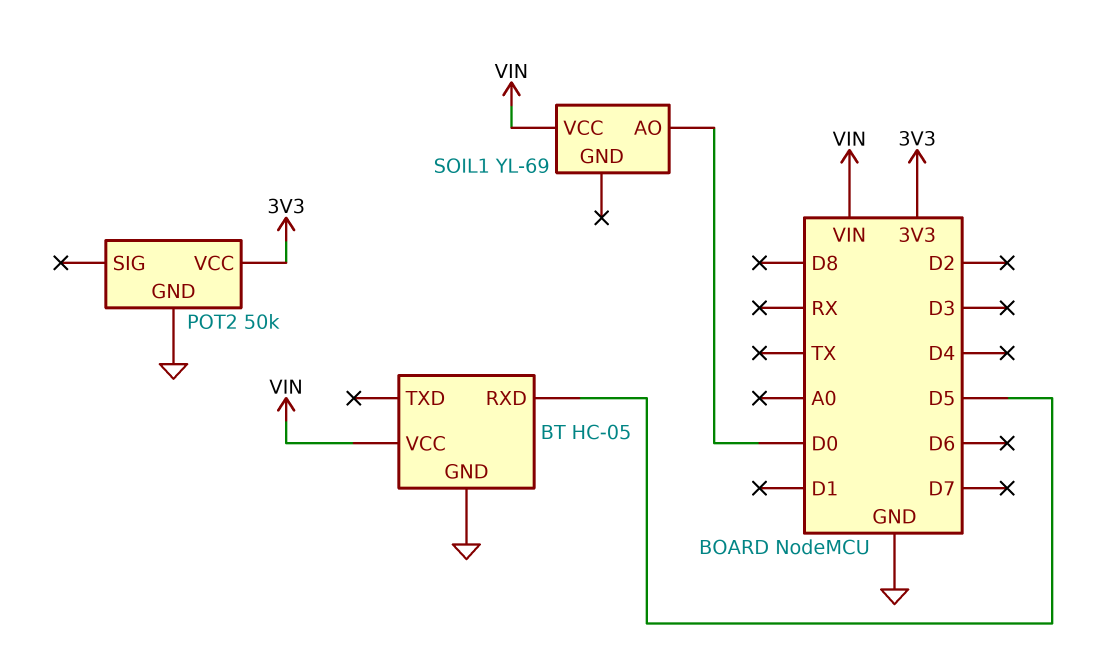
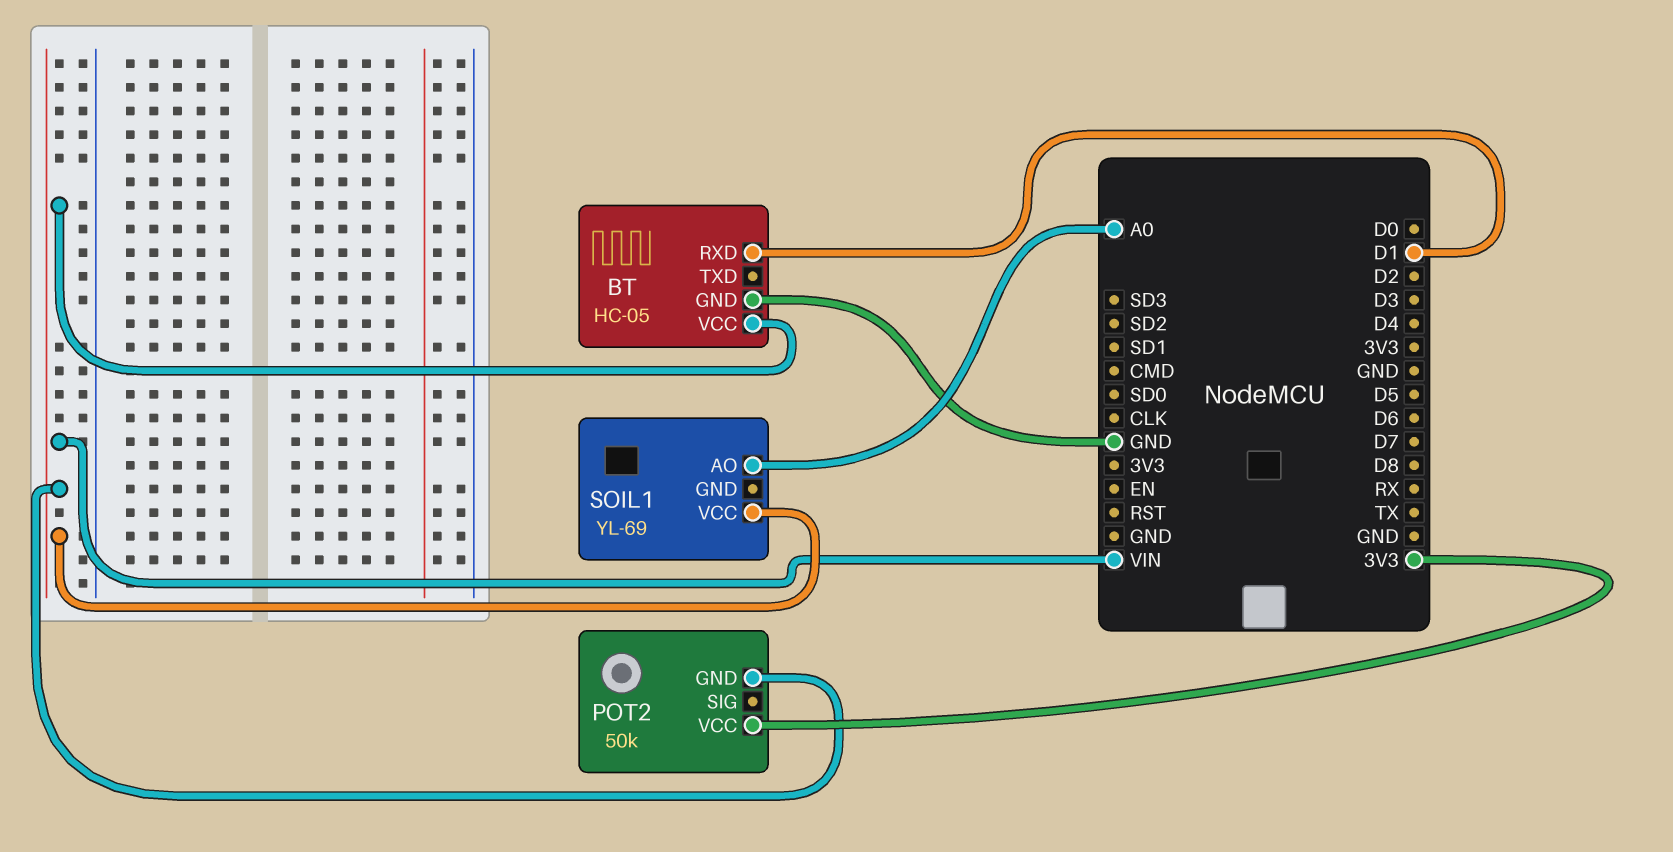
BT pin RXD: D5 -> D1
POT2 pin GND: GND -> VIN
SOIL1 pin AO: D0 -> A0

